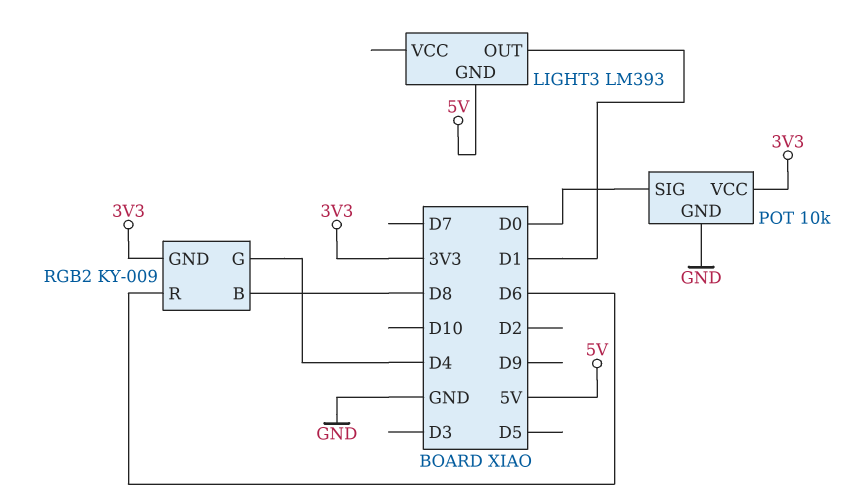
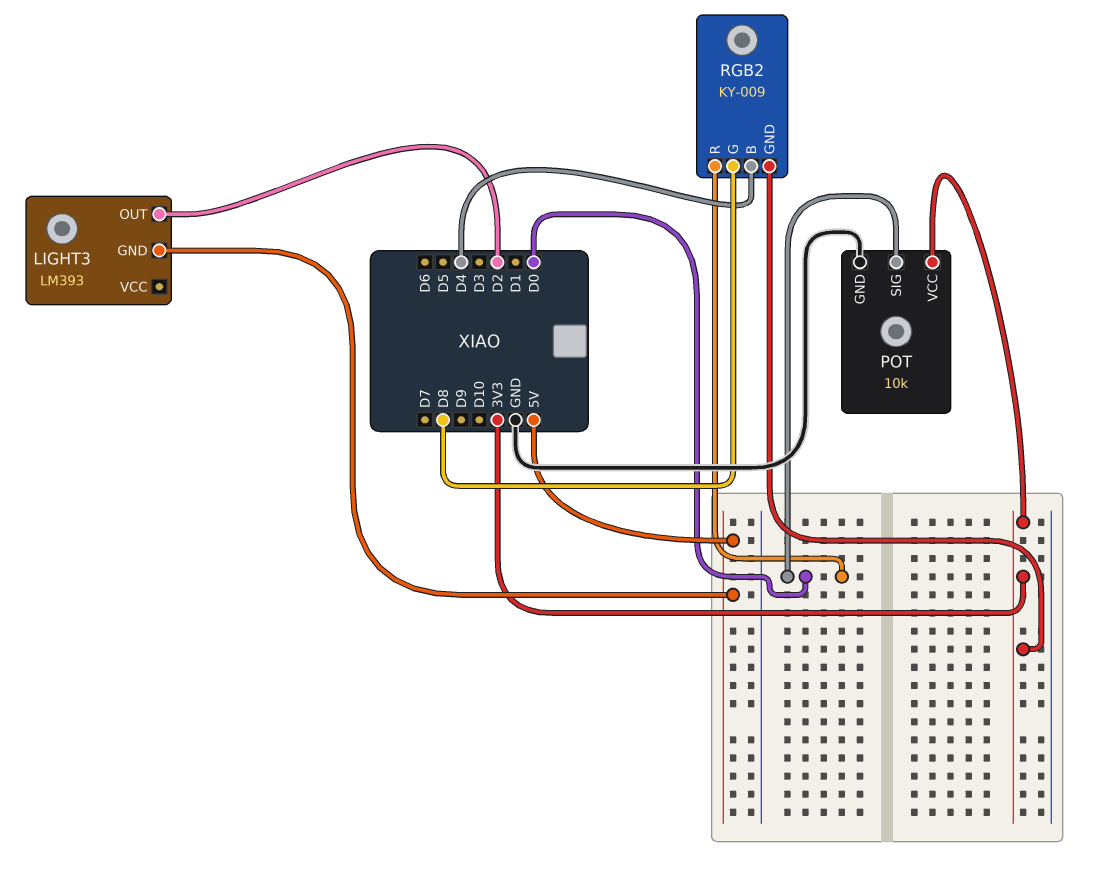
LIGHT3 pin OUT: D1 -> D2
RGB2 pin B: D8 -> D4
RGB2 pin G: D4 -> D8
RGB2 pin R: D6 -> D0

